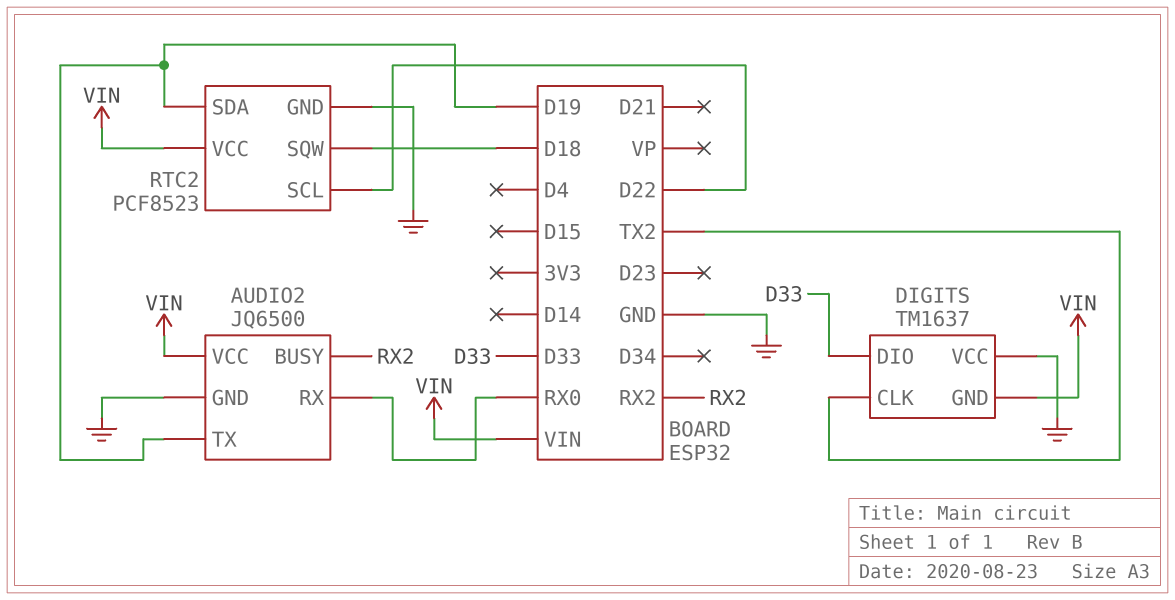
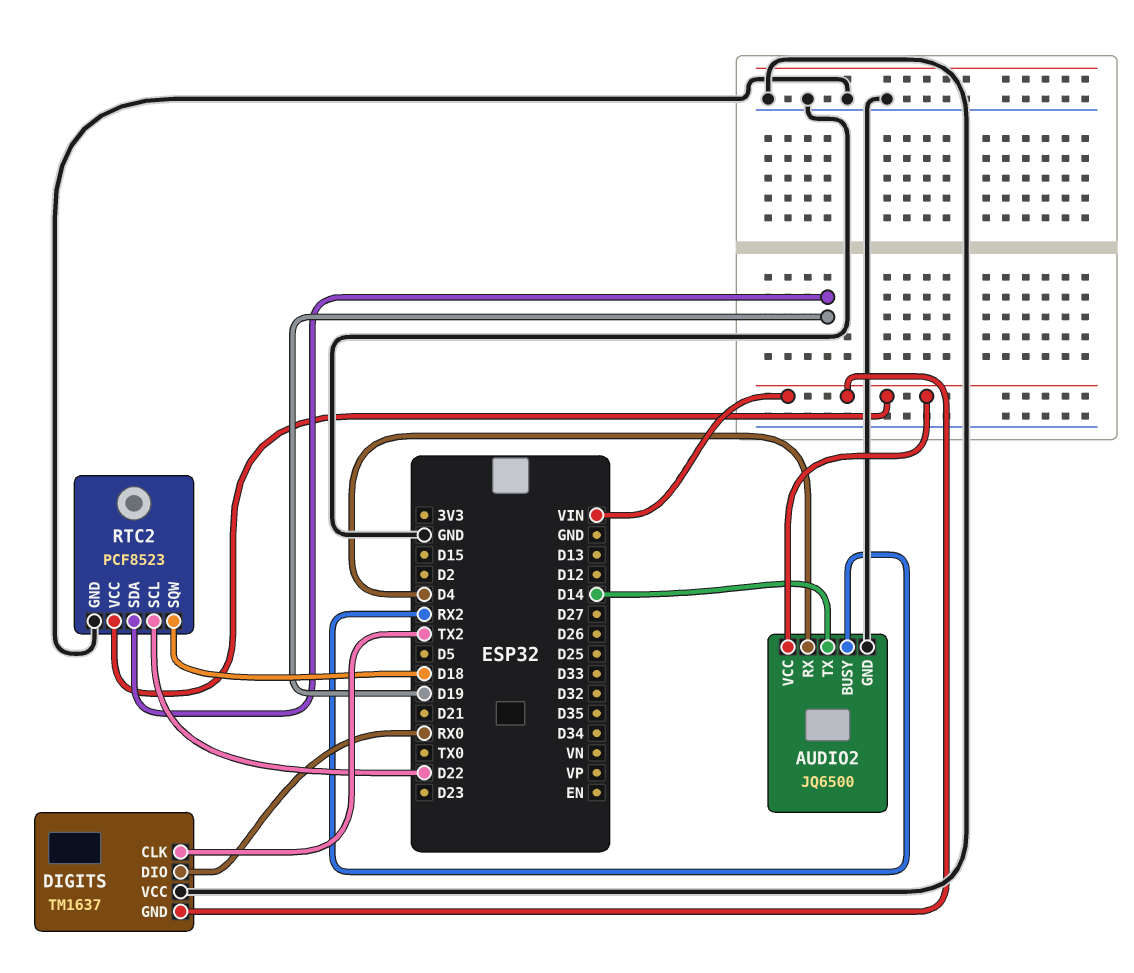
AUDIO2 pin RX: RX0 -> D4
AUDIO2 pin TX: D19 -> D14
DIGITS pin DIO: D33 -> RX0

